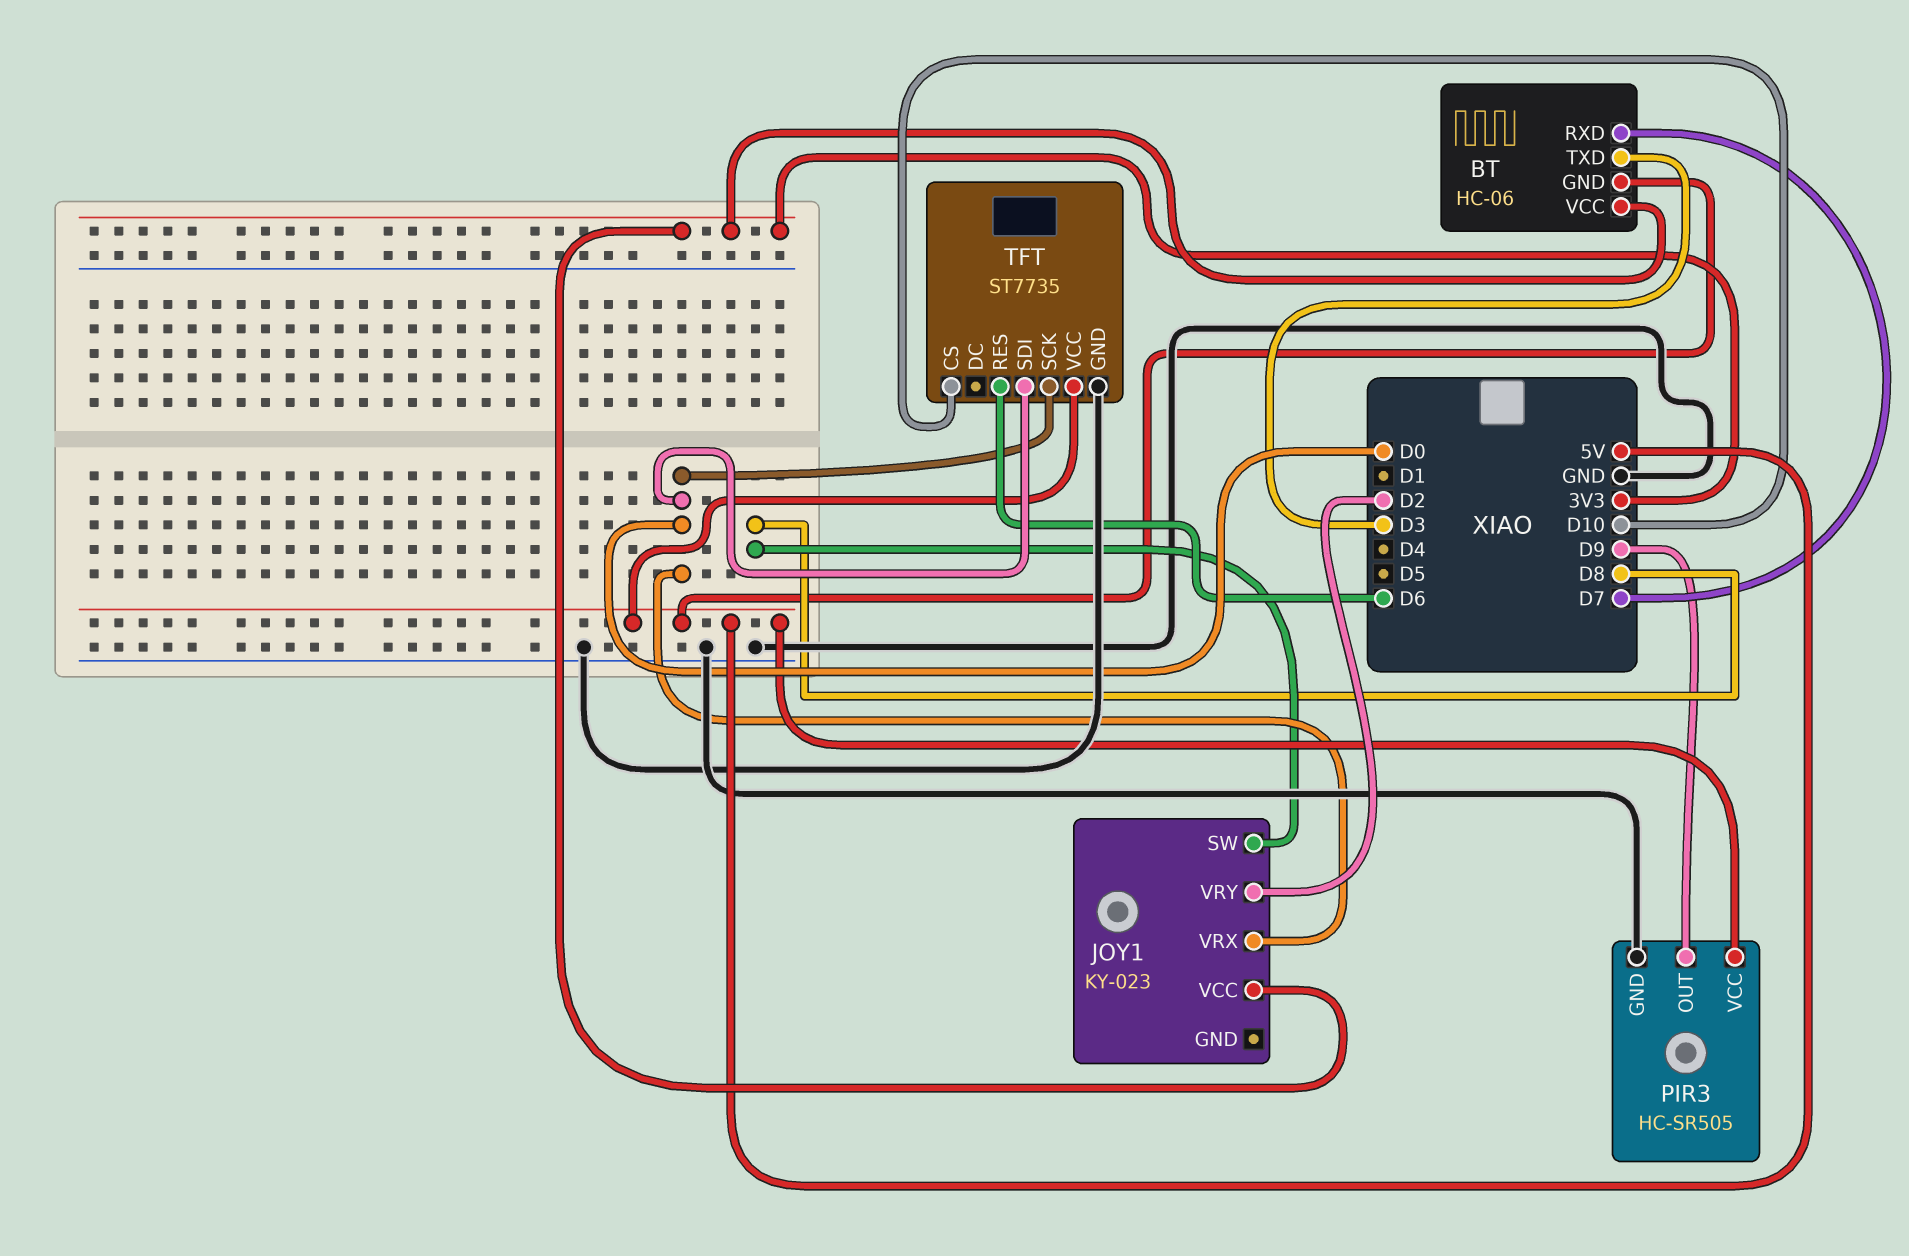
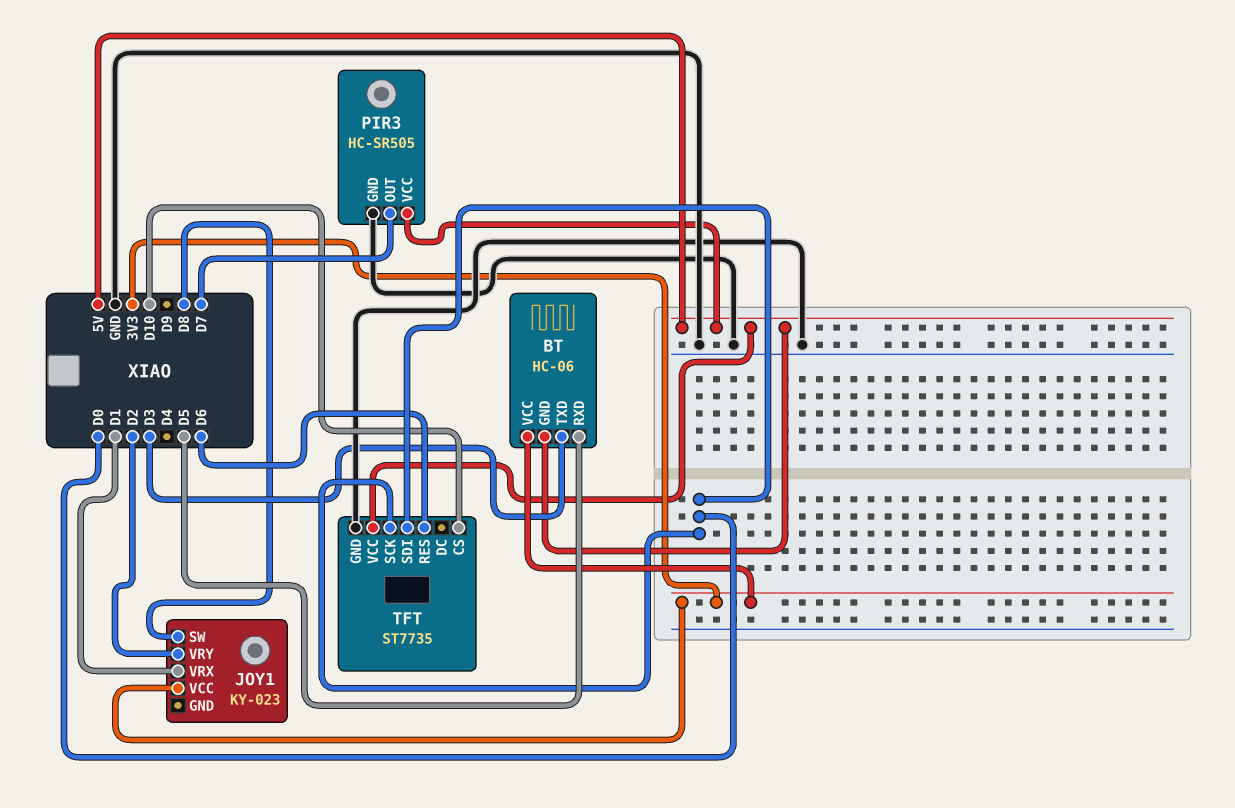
BT pin RXD: D7 -> D5
JOY1 pin VRX: D0 -> D1
PIR3 pin OUT: D9 -> D7

